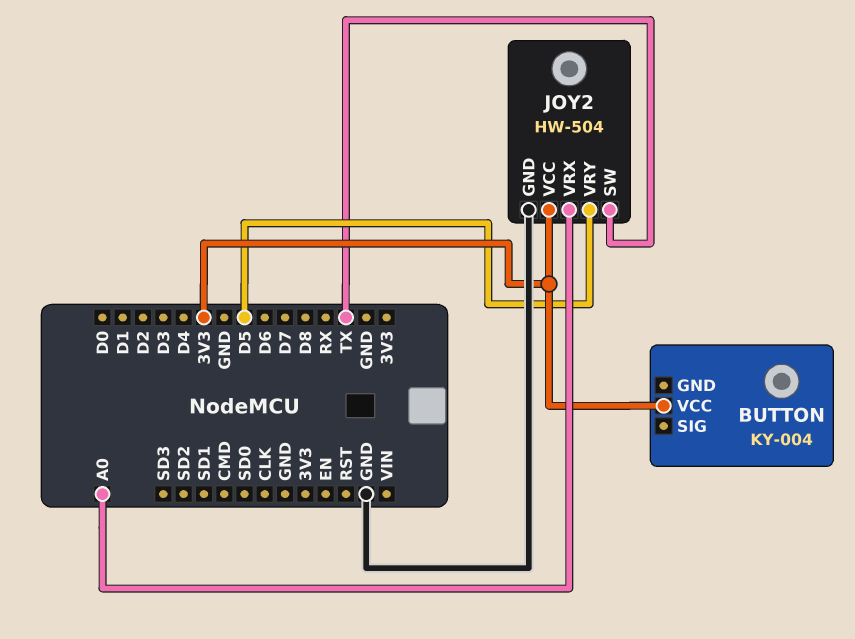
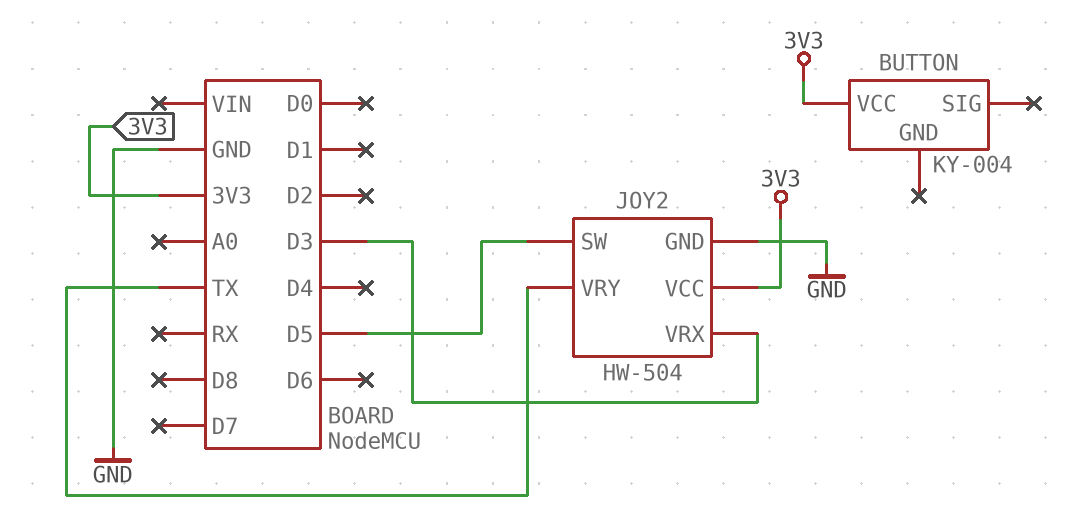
JOY2 pin SW: TX -> D5
JOY2 pin VRX: A0 -> D3
JOY2 pin VRY: D5 -> TX

